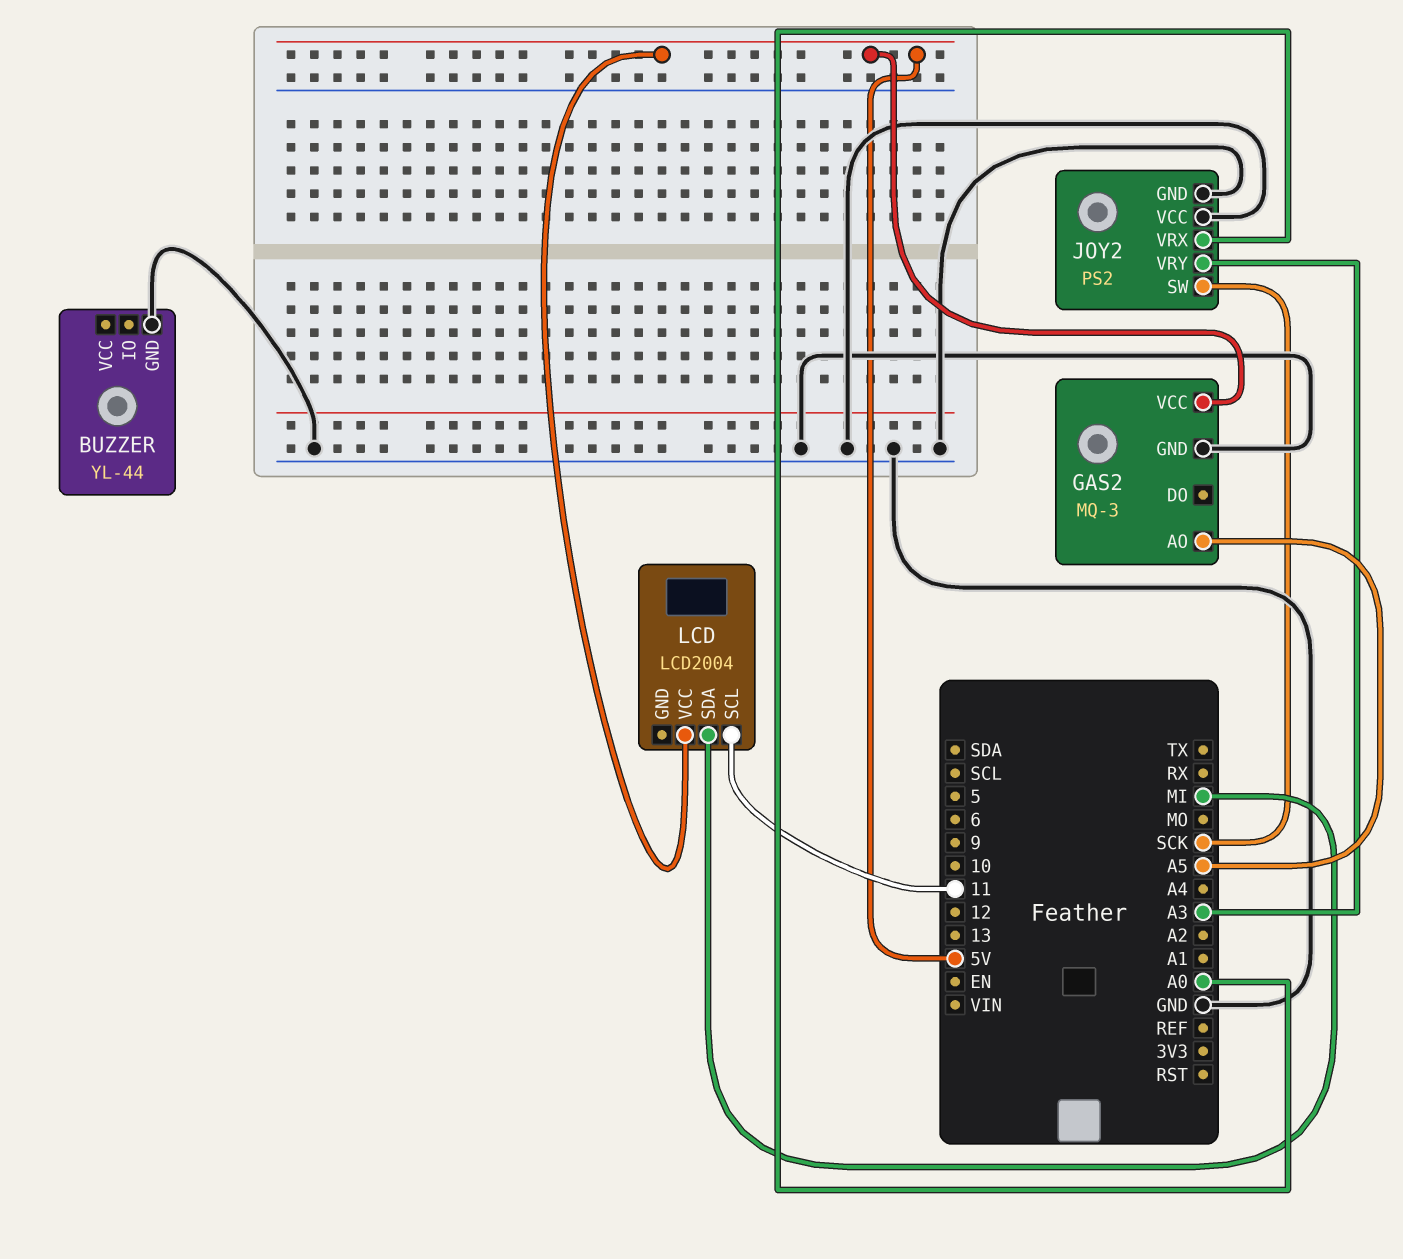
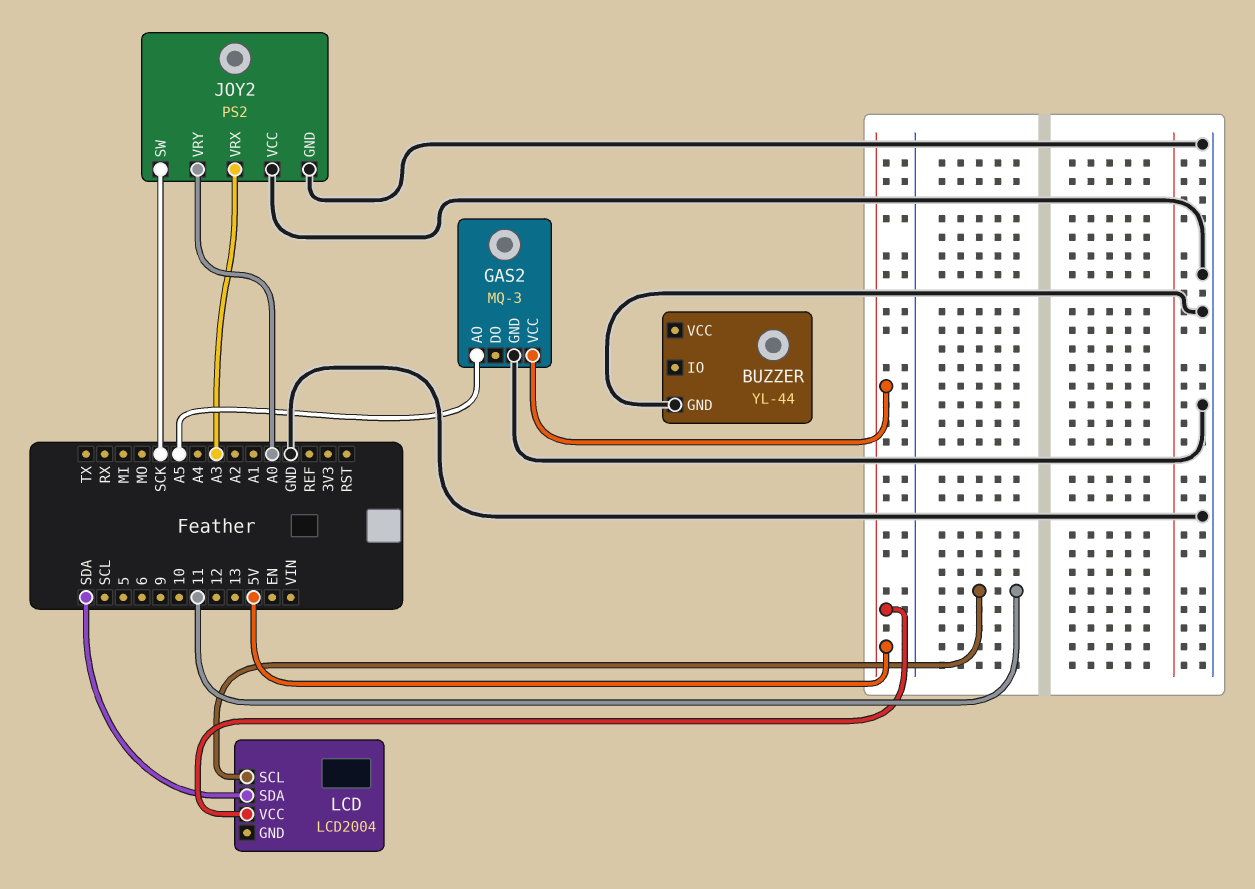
JOY2 pin VRX: A0 -> A3
JOY2 pin VRY: A3 -> A0
LCD pin SDA: MI -> SDA

